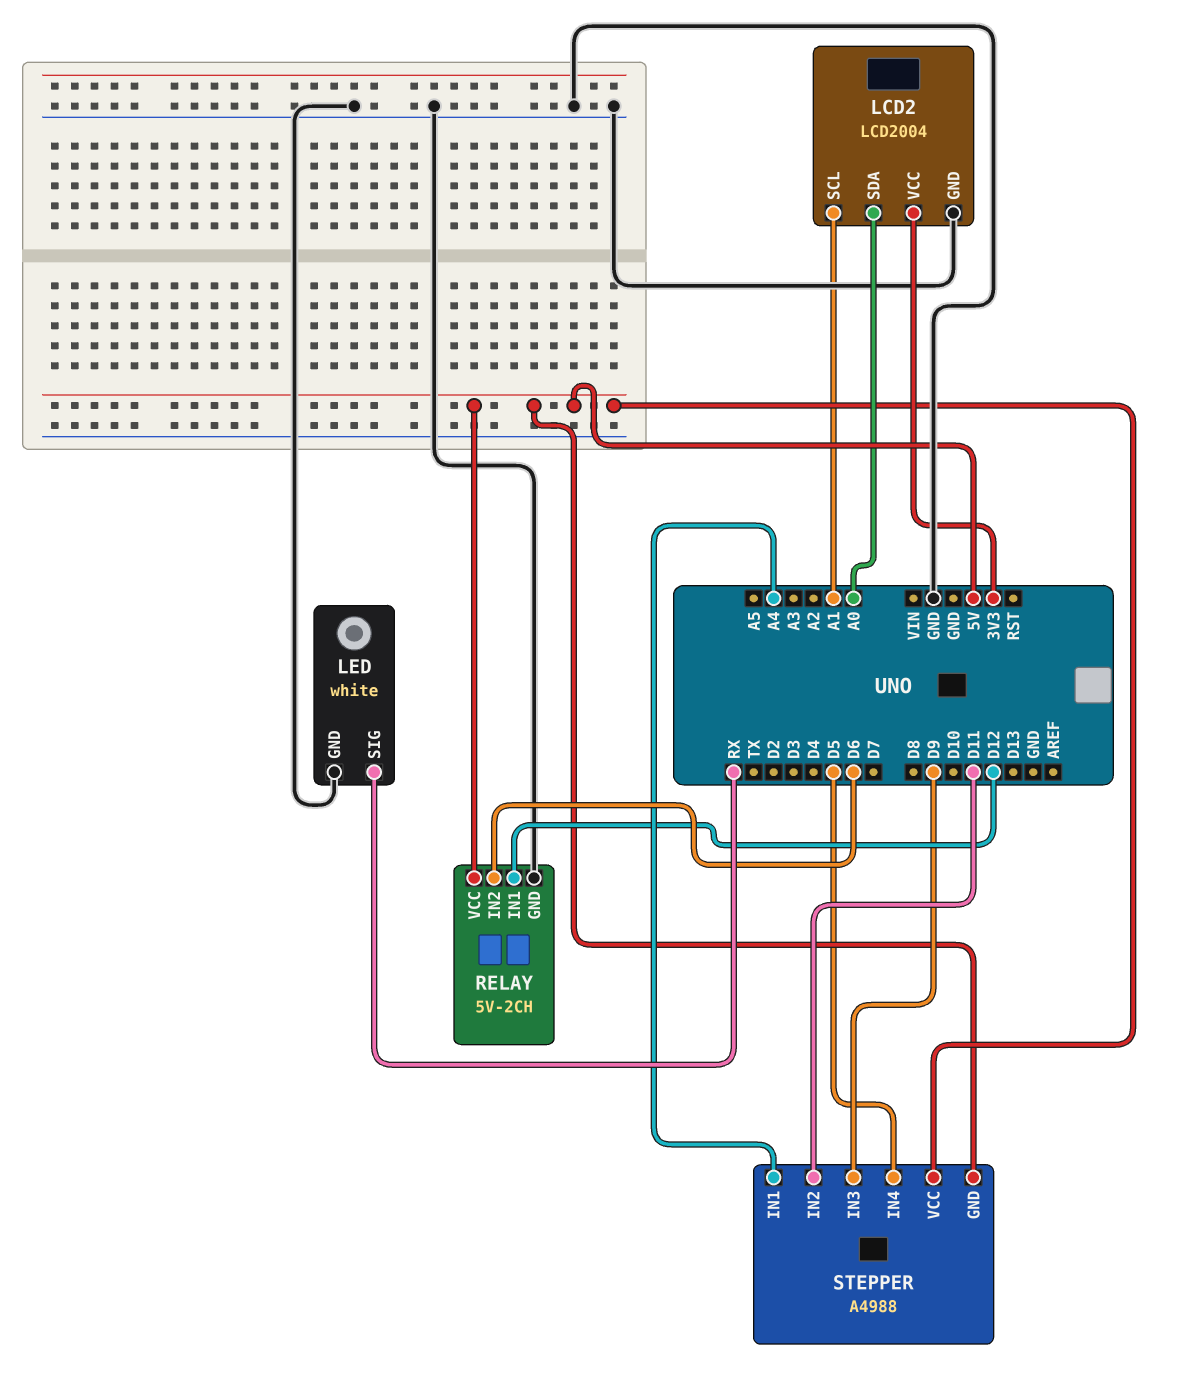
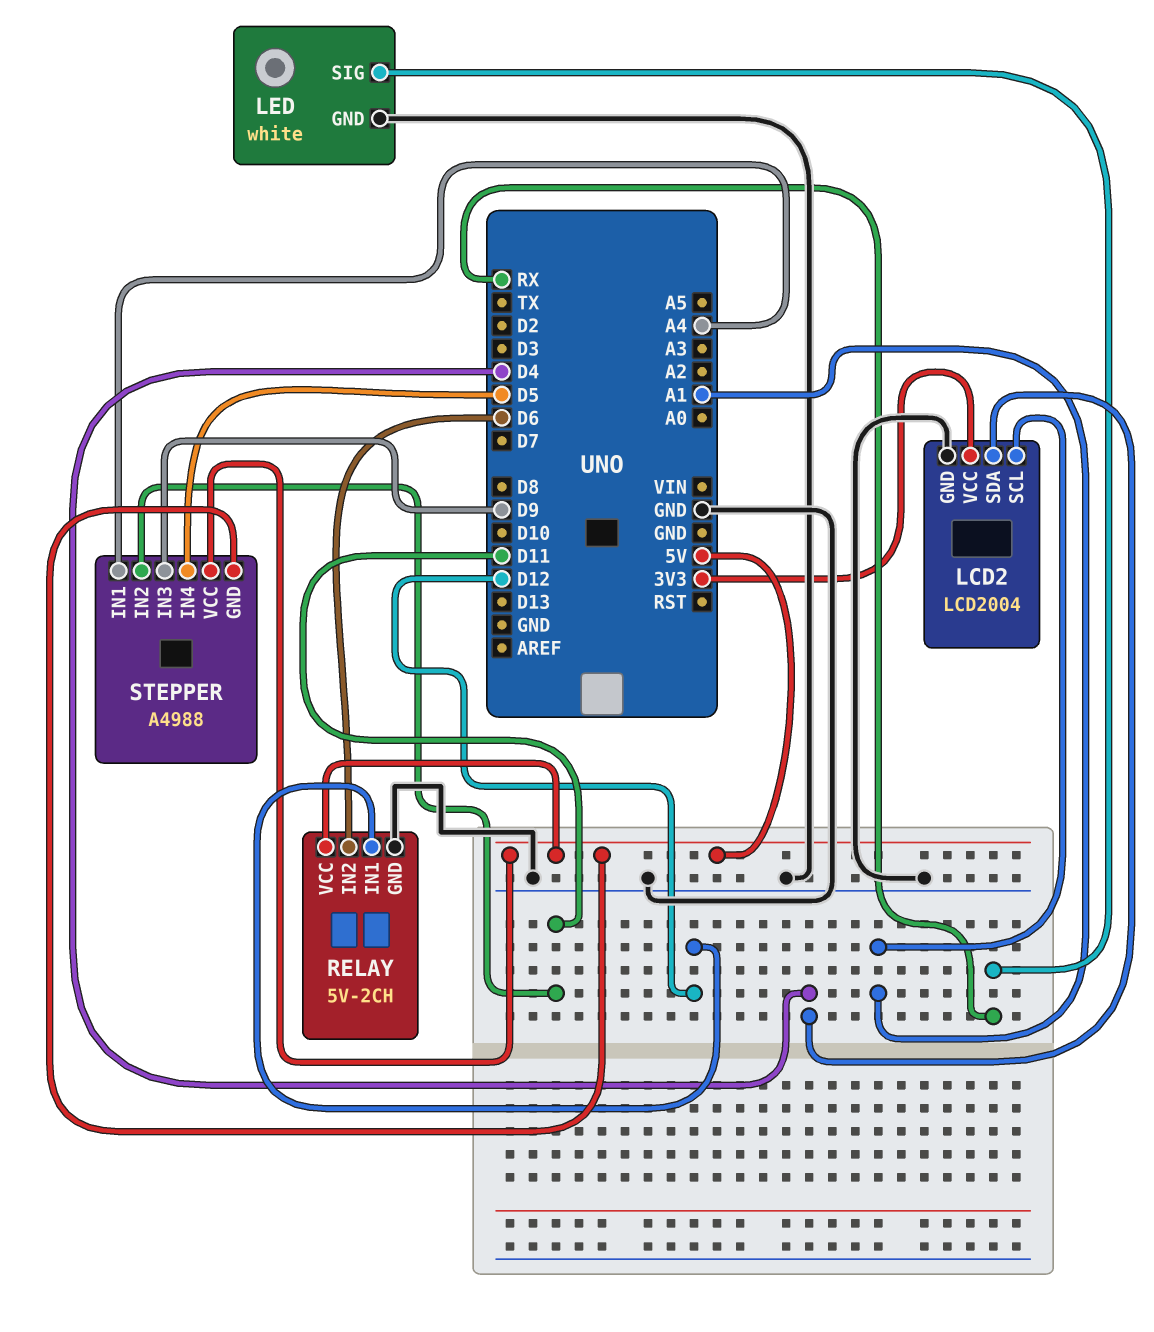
LCD2 pin SDA: A0 -> D4

